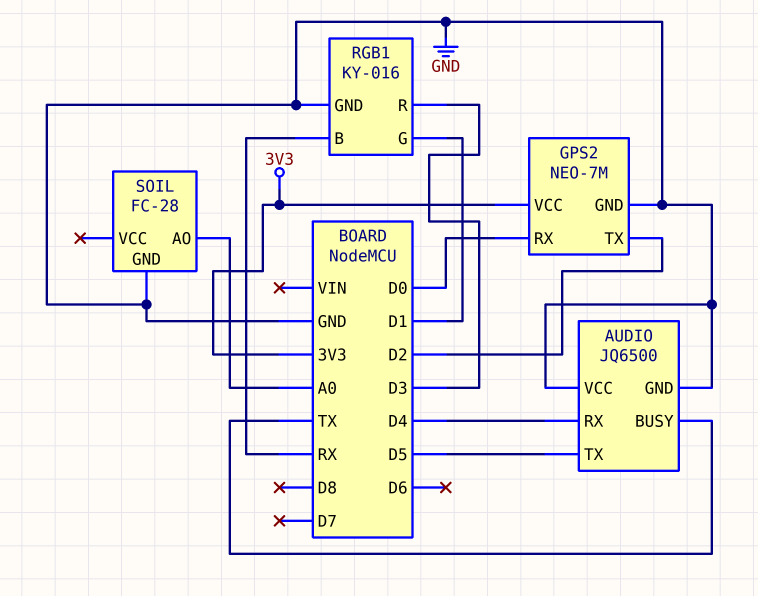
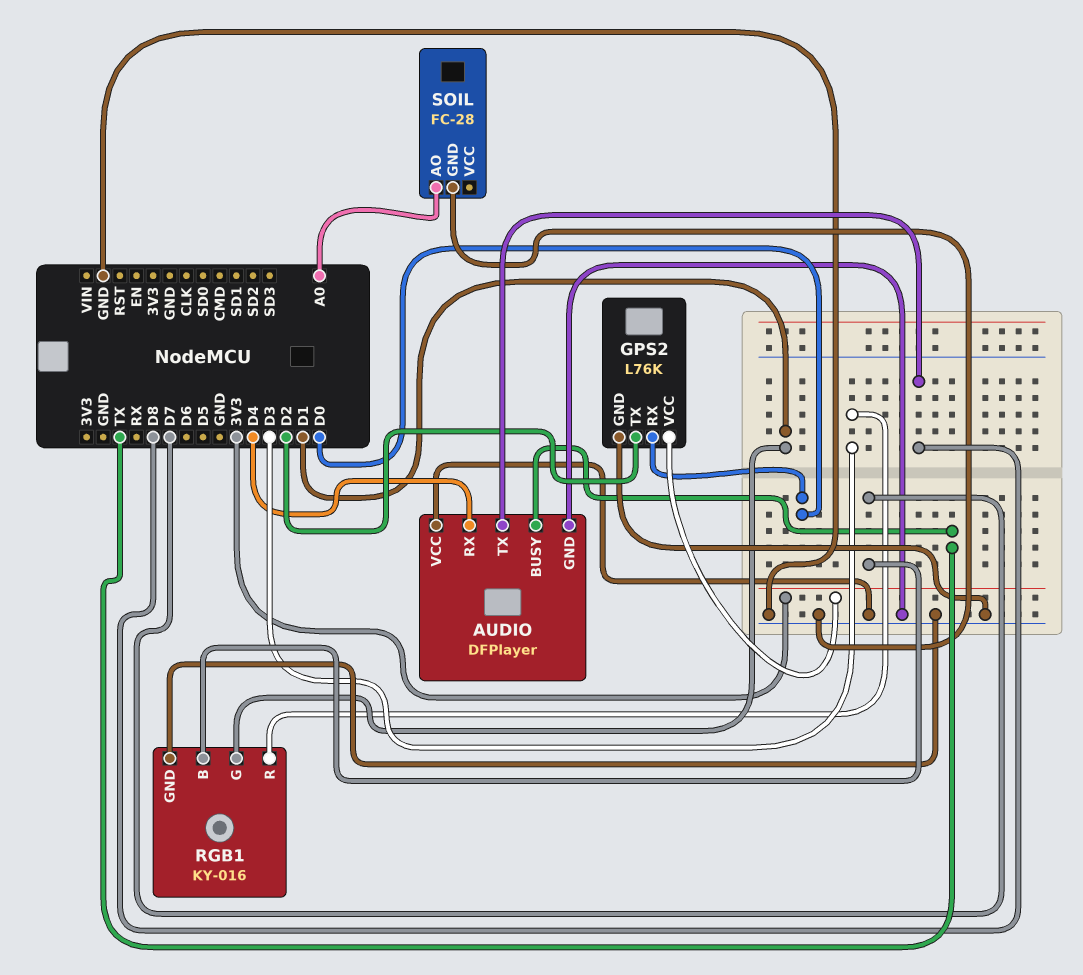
AUDIO: JQ6500 -> DFPlayer
AUDIO pin TX: D5 -> D8
GPS2: NEO-7M -> L76K
RGB1 pin B: RX -> D7

